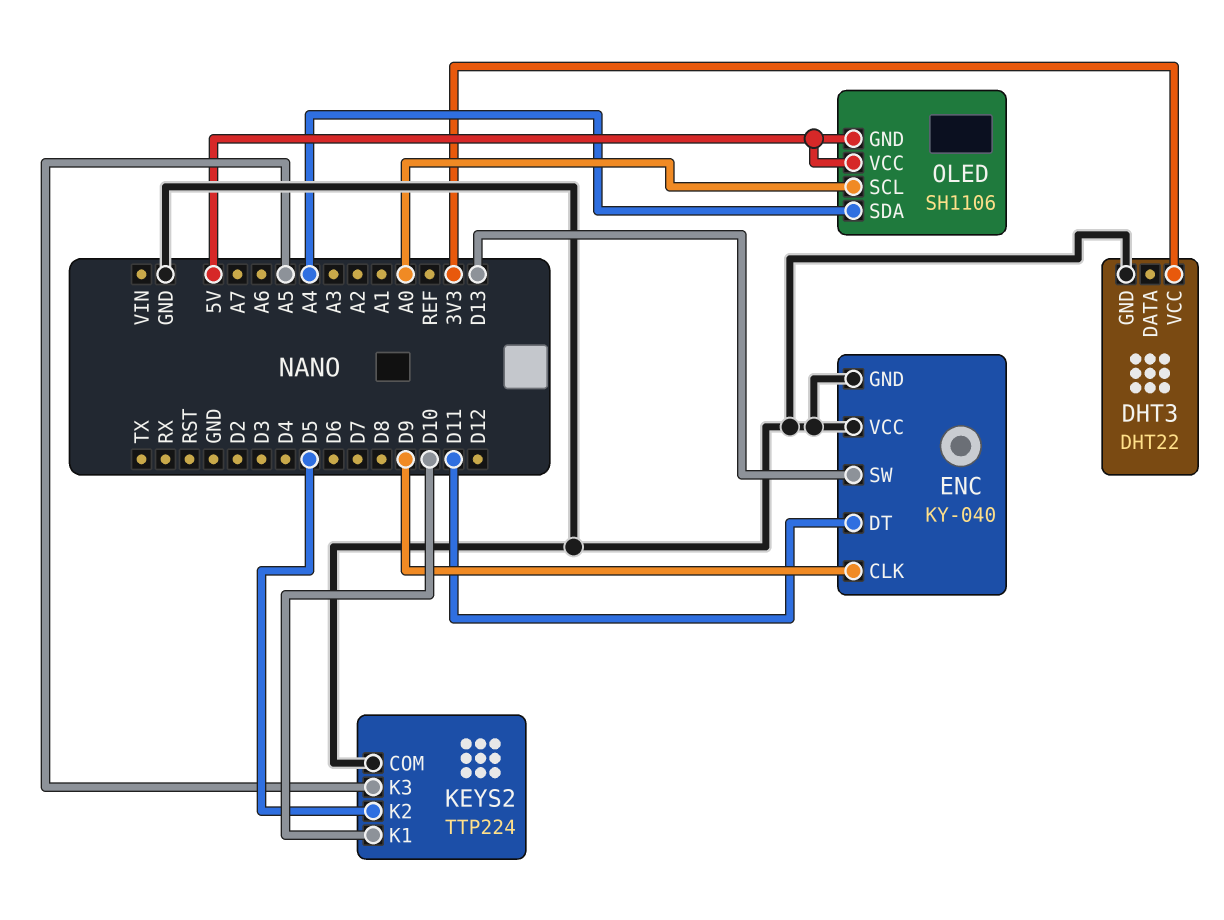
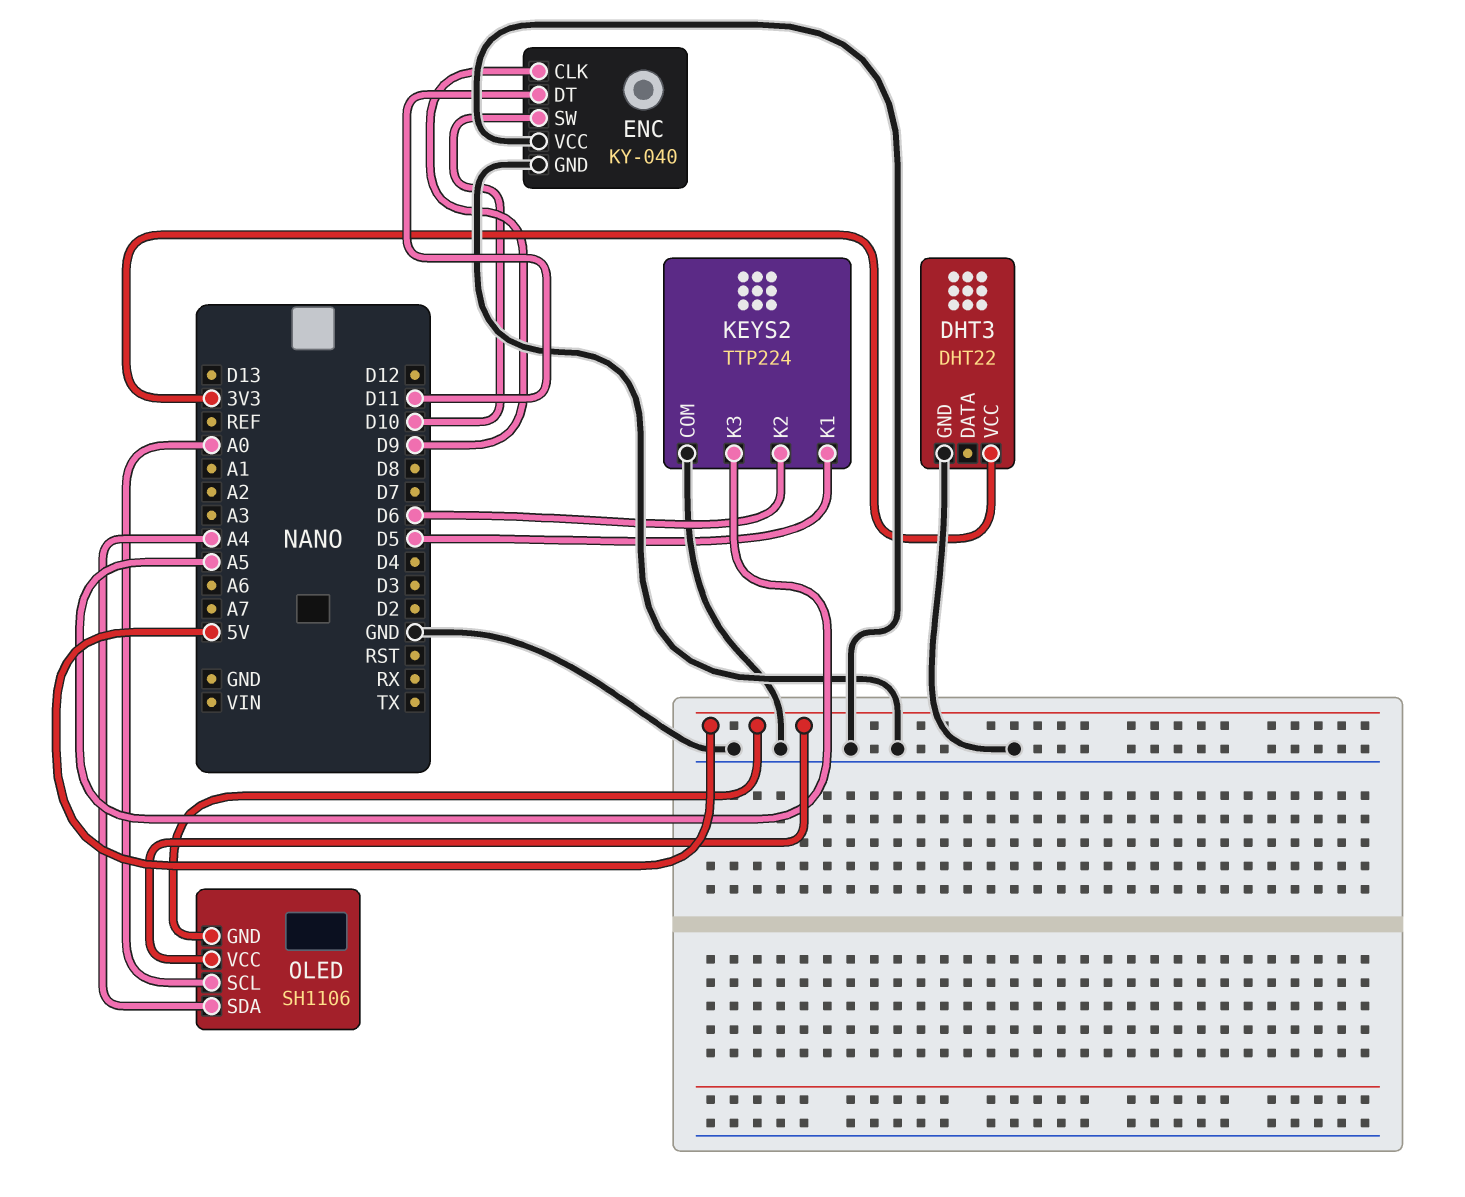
ENC pin SW: D13 -> D10
KEYS2 pin K1: D10 -> D5
KEYS2 pin K2: D5 -> D6

